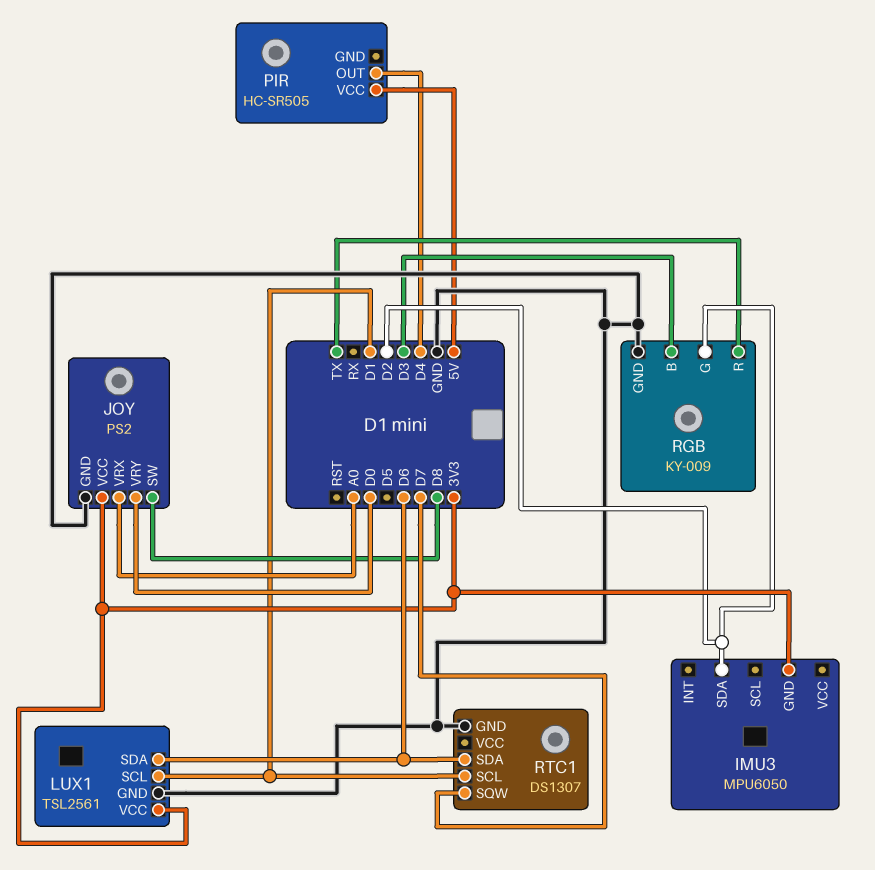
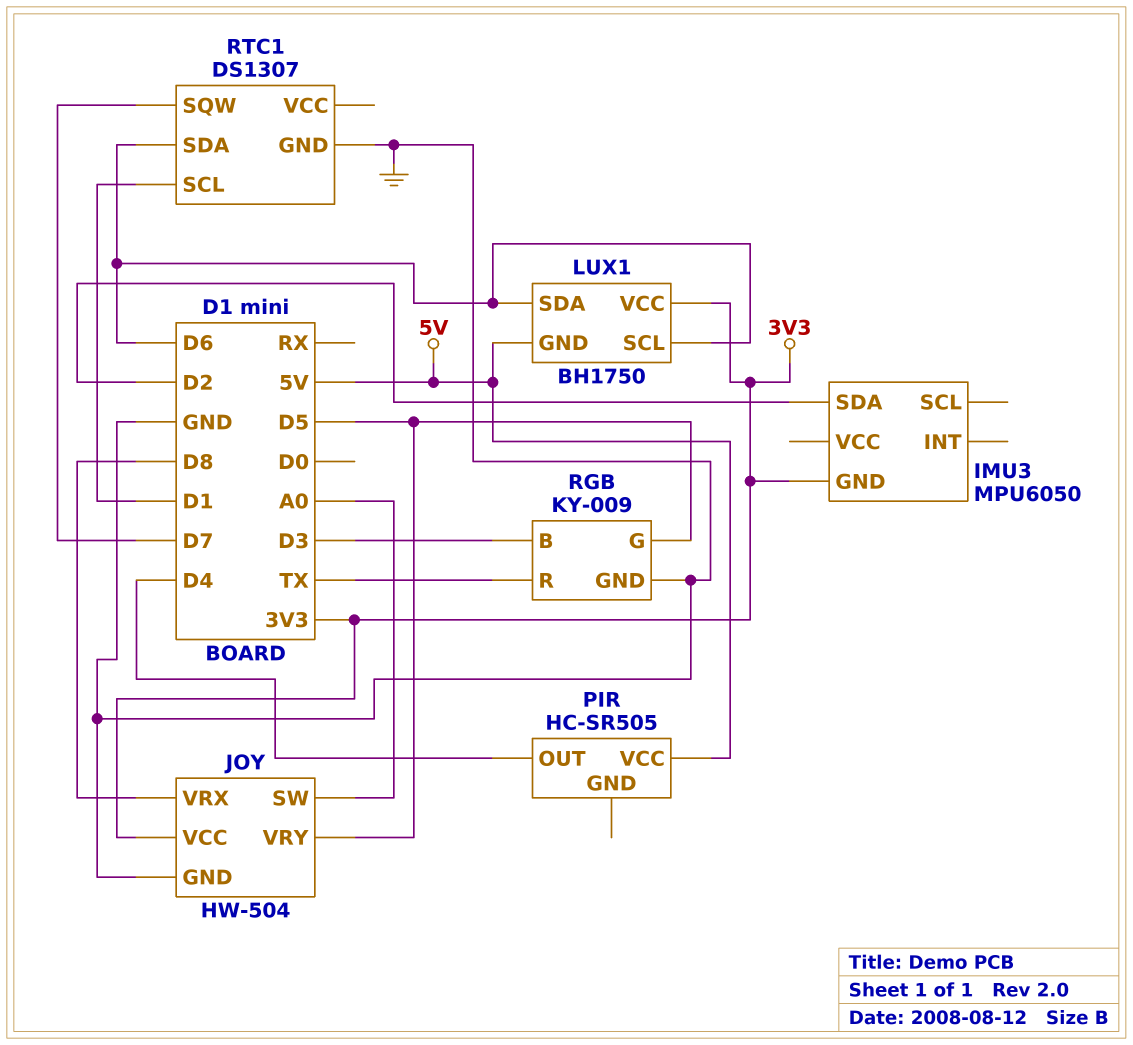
JOY: PS2 -> HW-504
JOY pin SW: D8 -> A0
JOY pin VRX: A0 -> D8
JOY pin VRY: D0 -> D5
LUX1: TSL2561 -> BH1750
LUX1 pin GND: GND -> 5V
LUX1 pin SCL: D1 -> D6
RGB pin G: D2 -> D5

